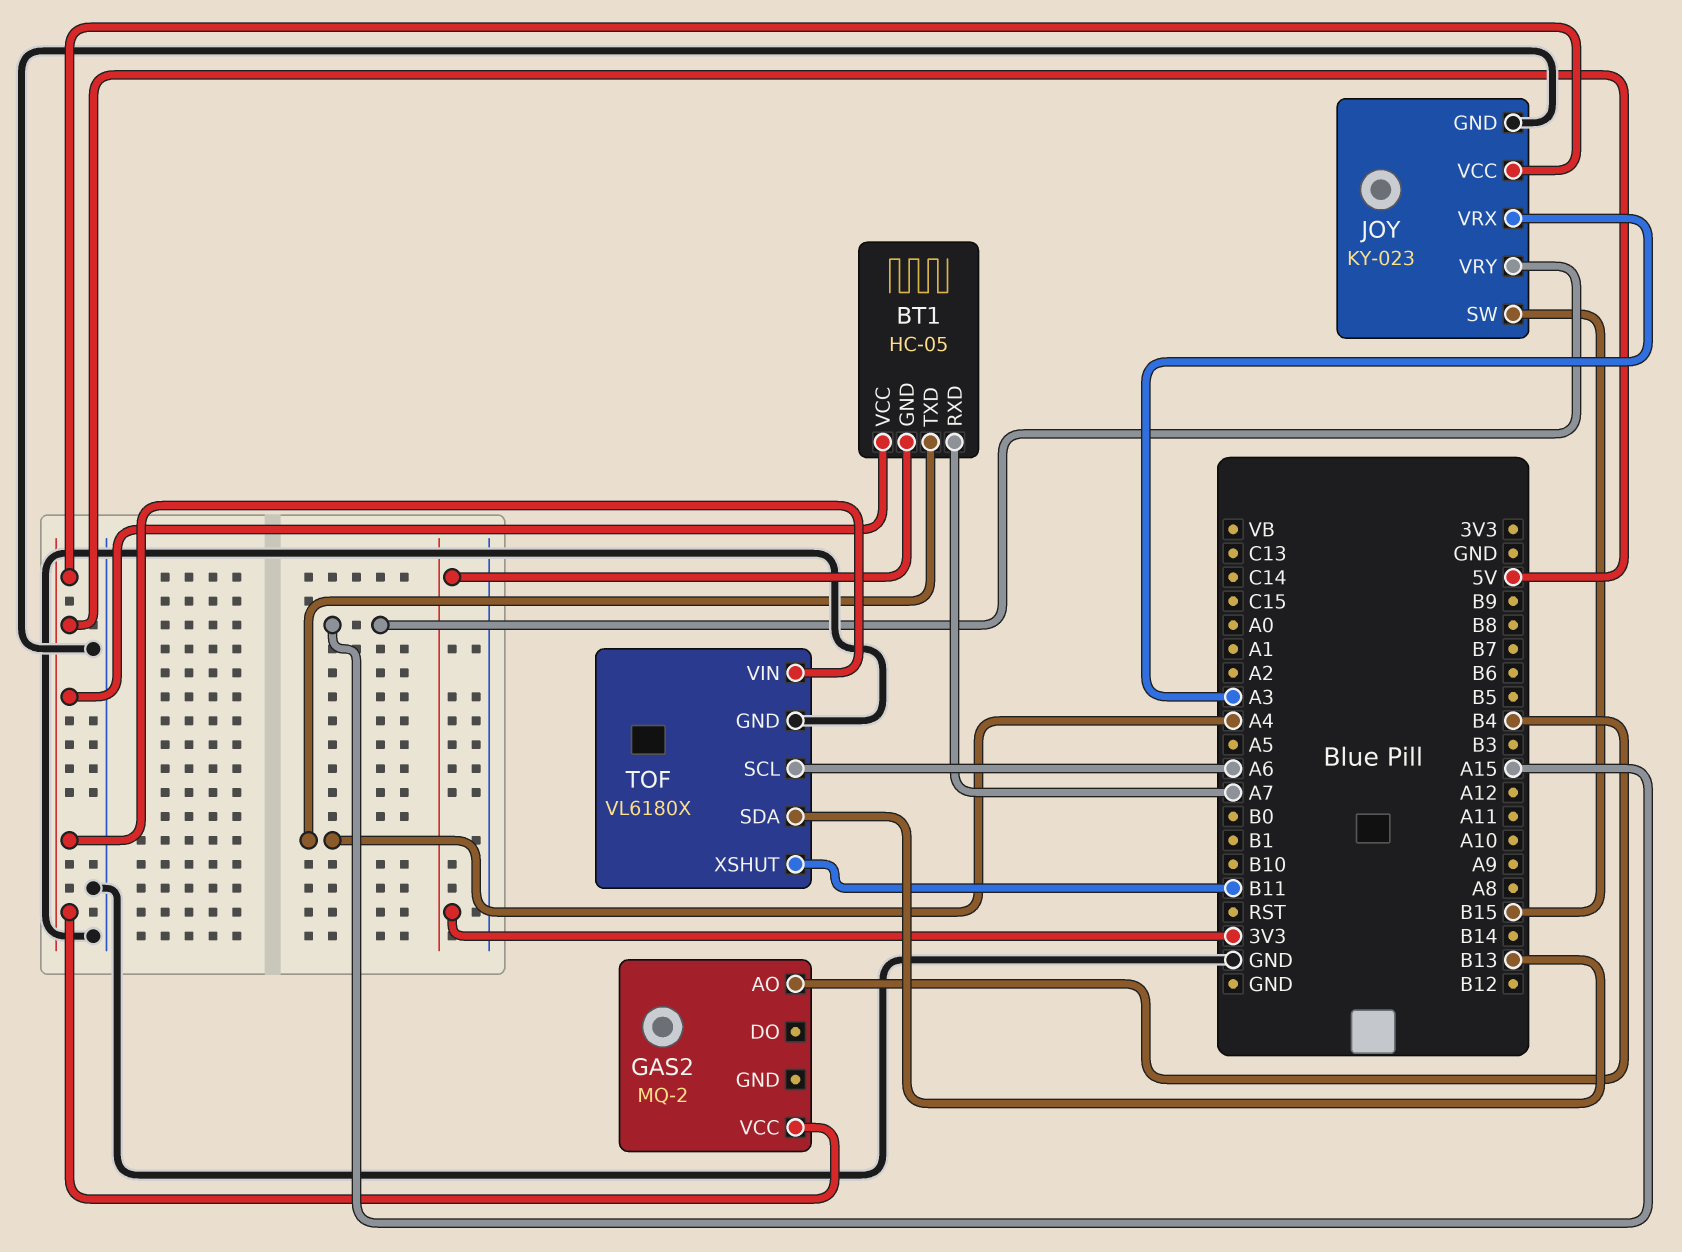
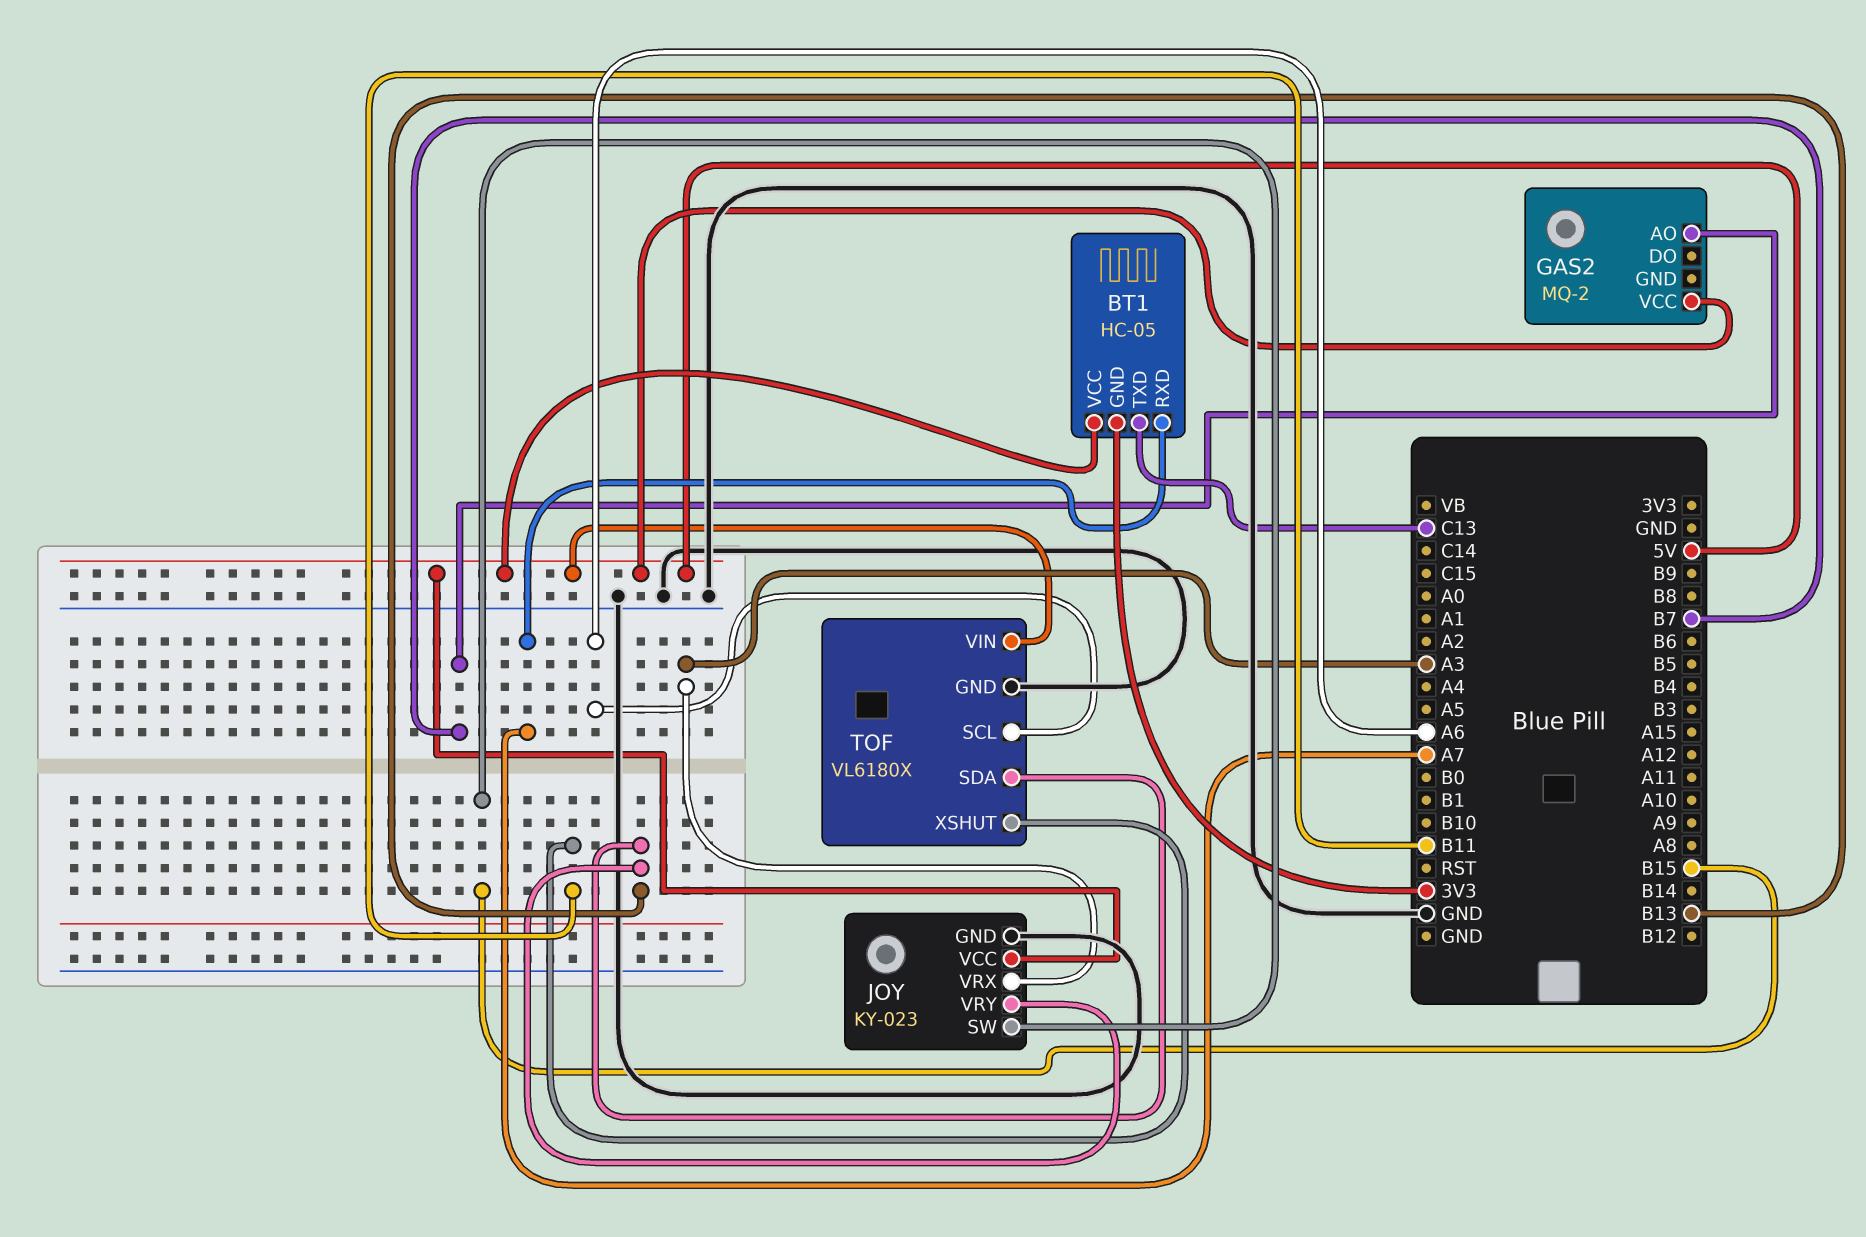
BT1 pin TXD: A4 -> C13
GAS2 pin AO: B4 -> B7
JOY pin VRY: A15 -> B13

